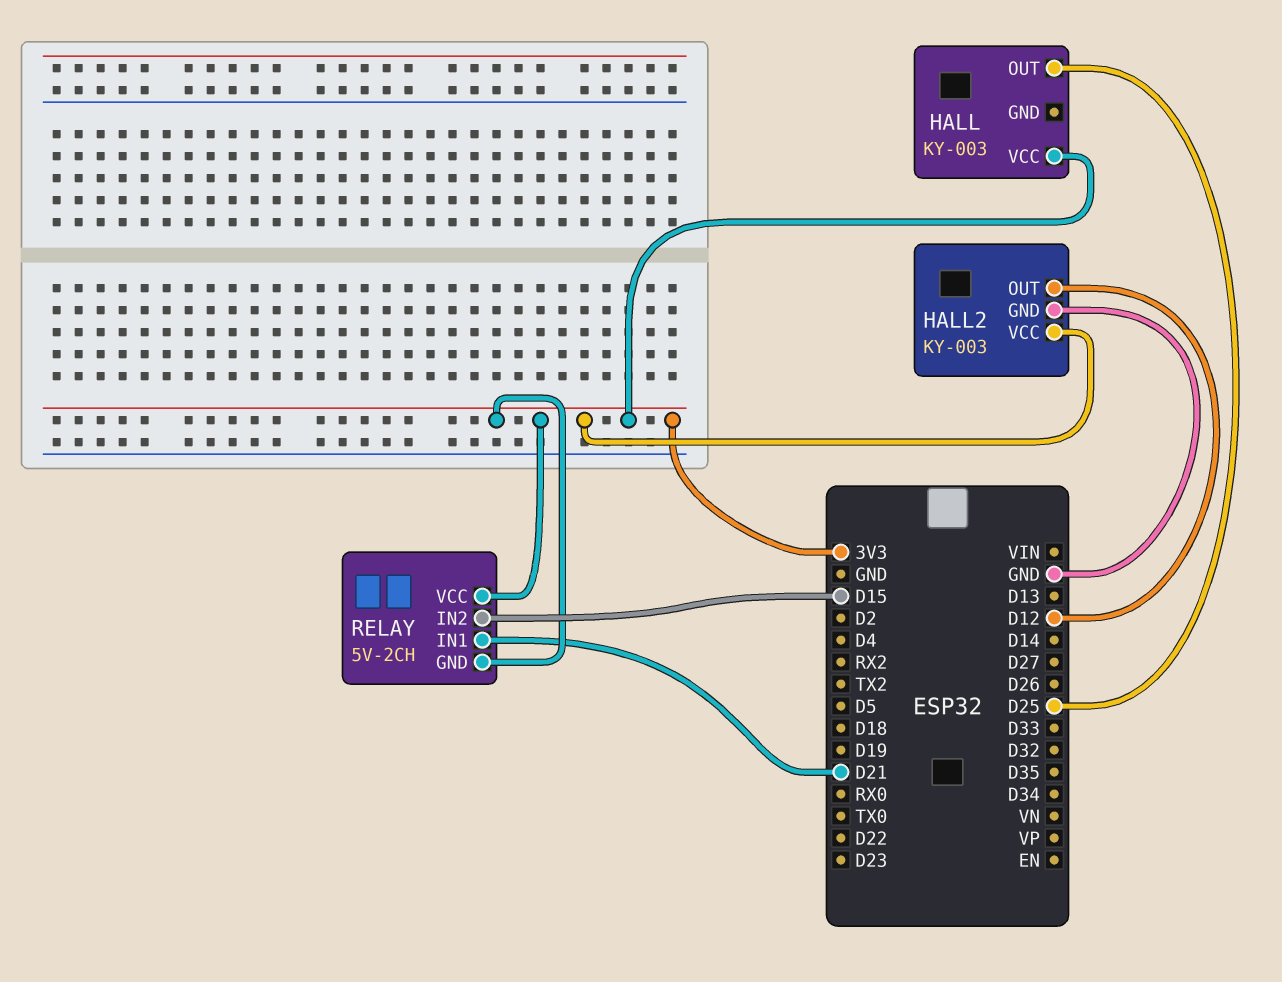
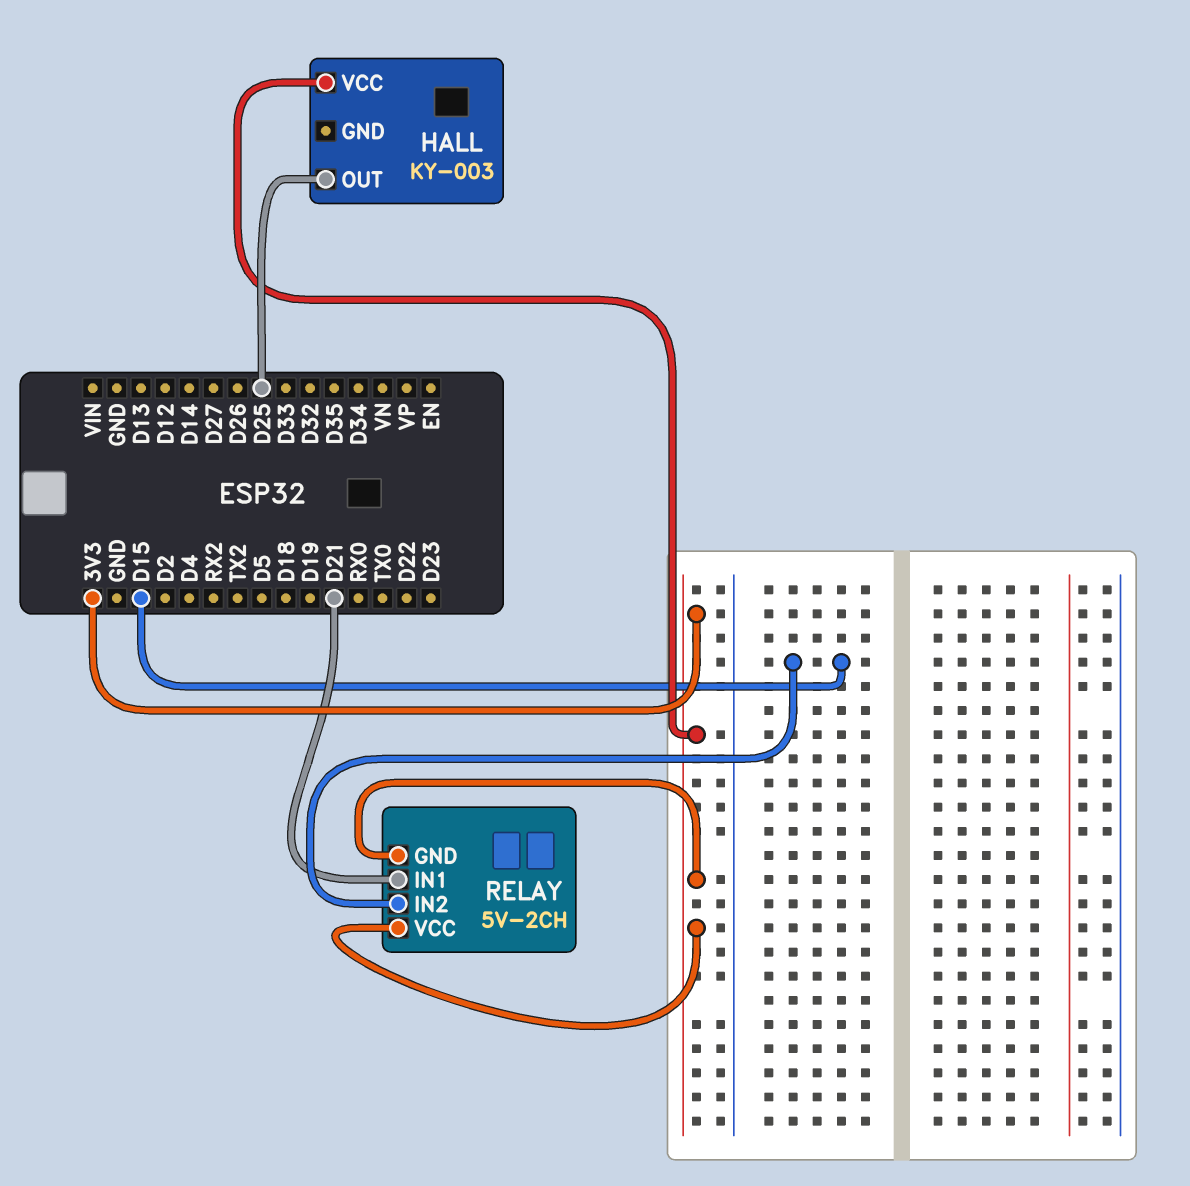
HALL2: KY-003 -> none
HALL2 pin GND: GND -> none
HALL2 pin OUT: D12 -> none
HALL2 pin VCC: 3V3 -> none

